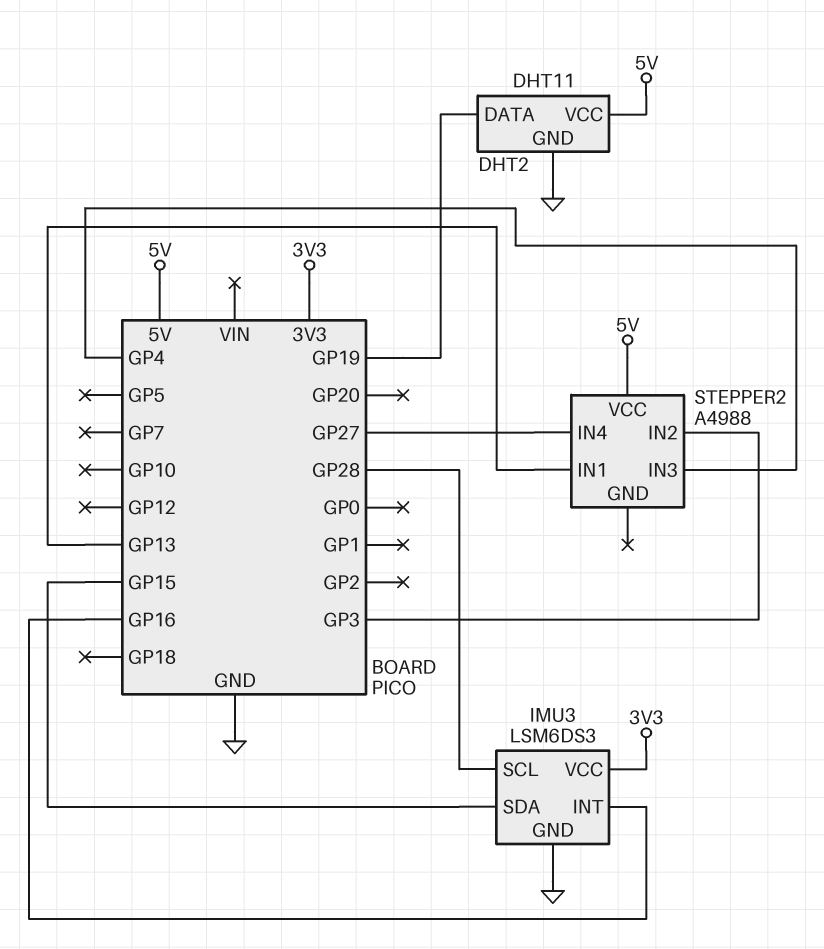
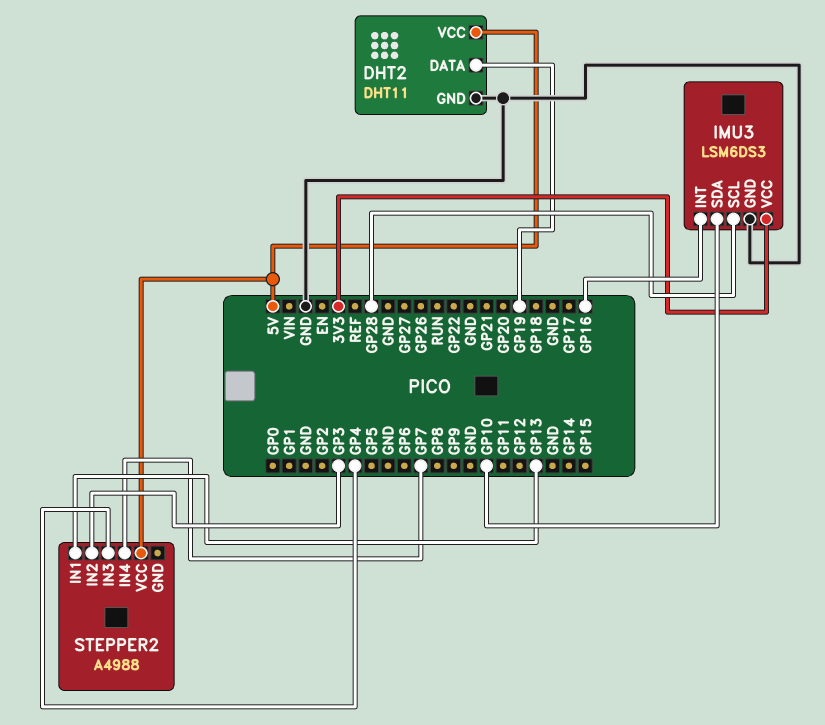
IMU3 pin SDA: GP15 -> GP10
STEPPER2 pin IN4: GP27 -> GP7

